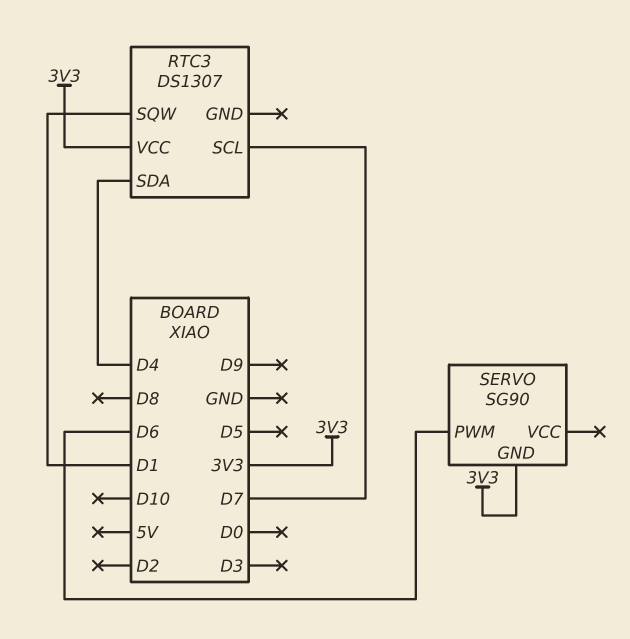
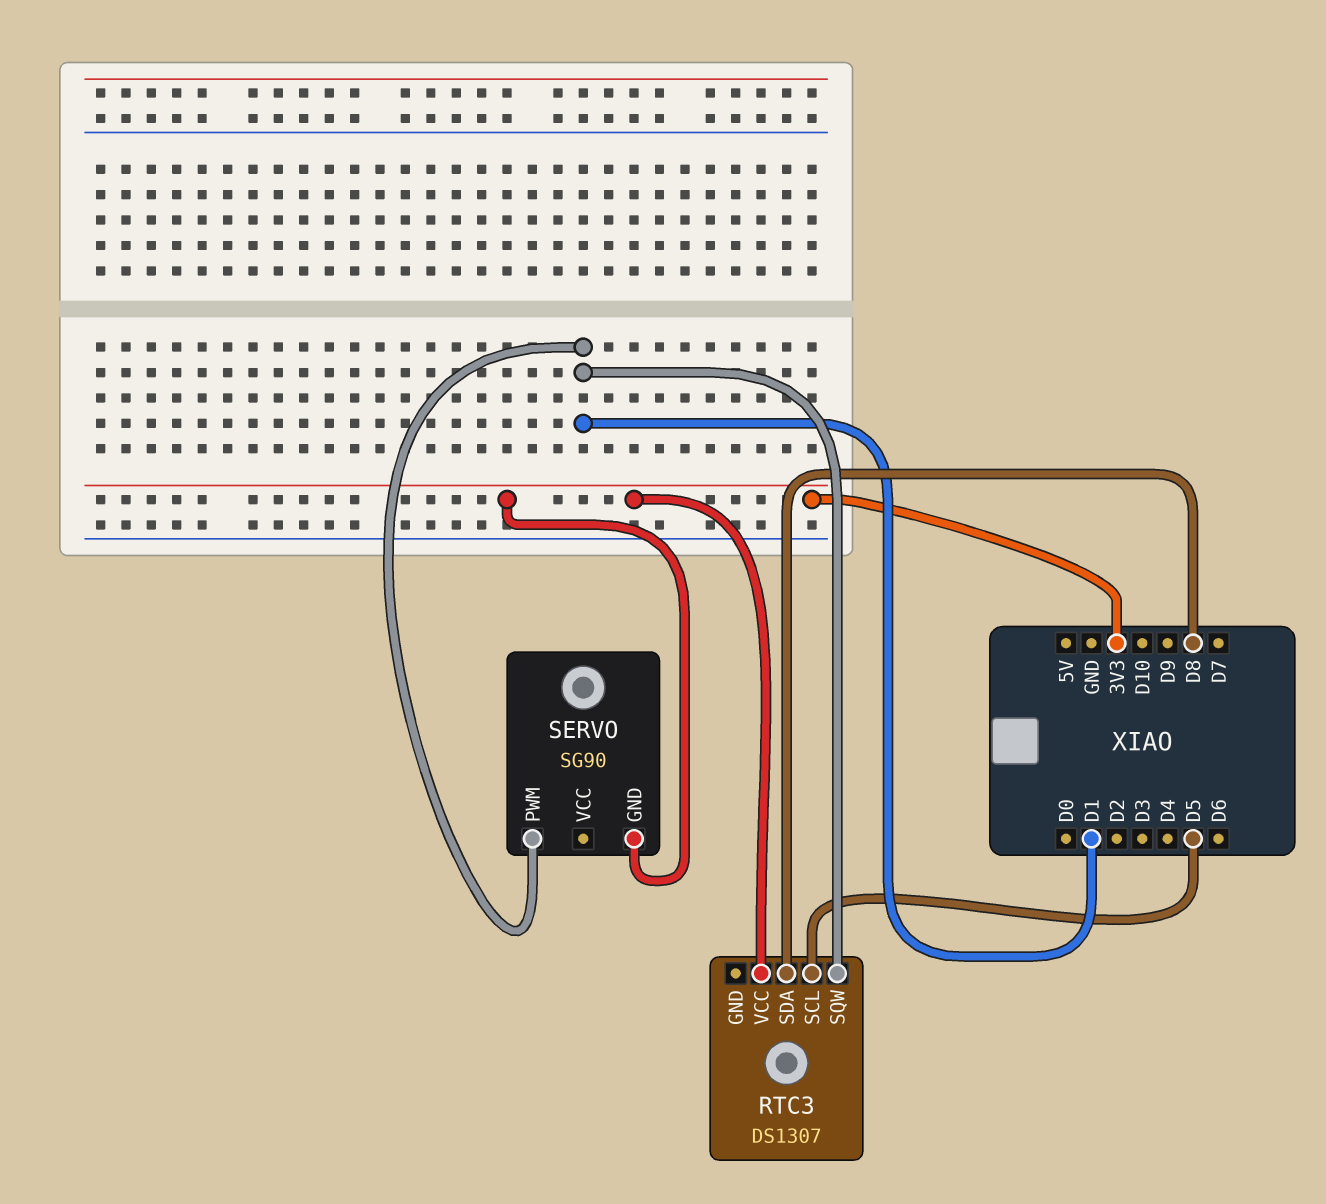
RTC3 pin SCL: D7 -> D5
RTC3 pin SDA: D4 -> D8
SERVO pin PWM: D6 -> D1

